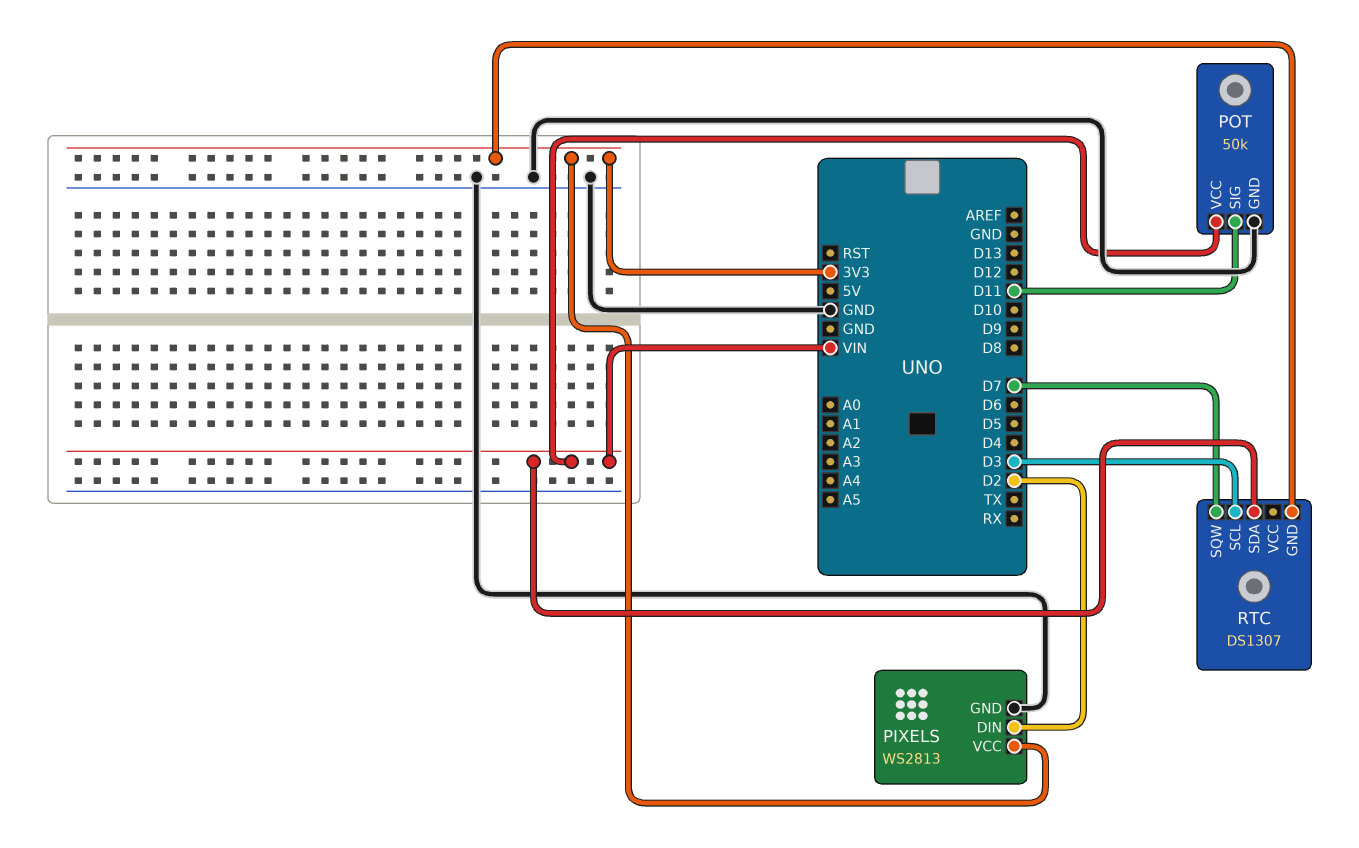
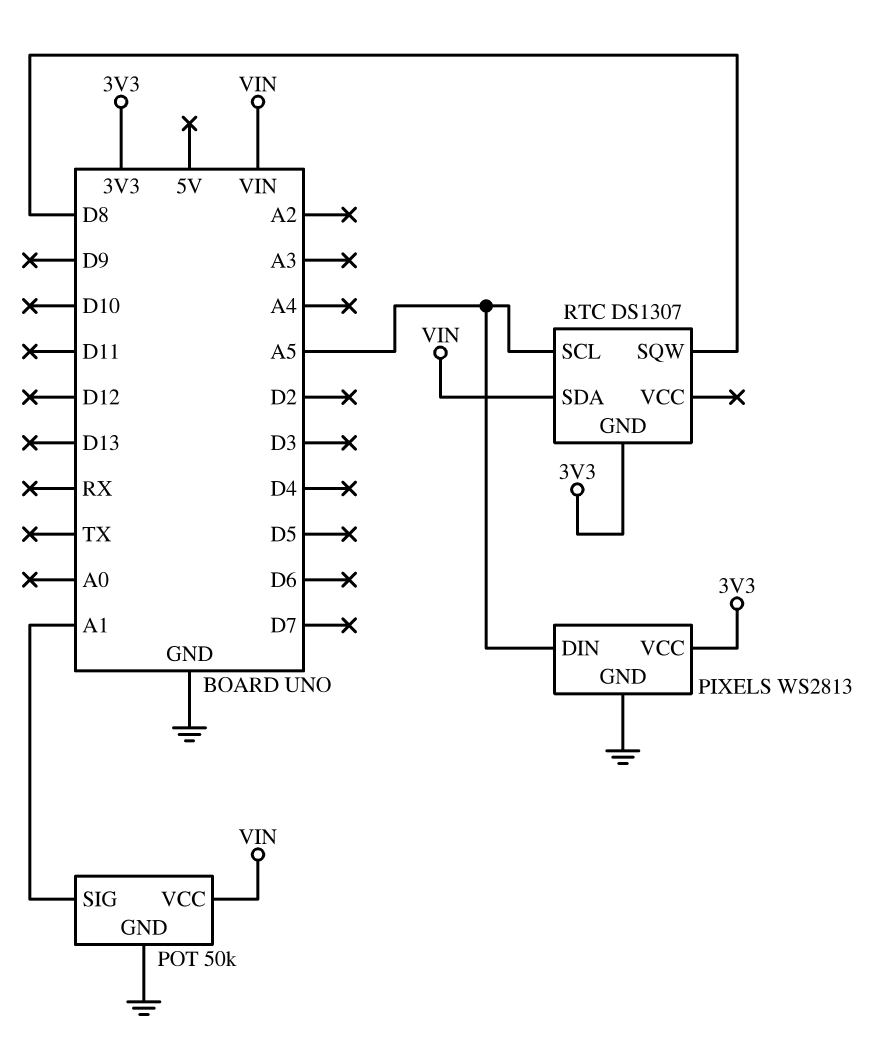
PIXELS pin DIN: D2 -> A5
POT pin SIG: D11 -> A1
RTC pin SCL: D3 -> A5
RTC pin SQW: D7 -> D8

